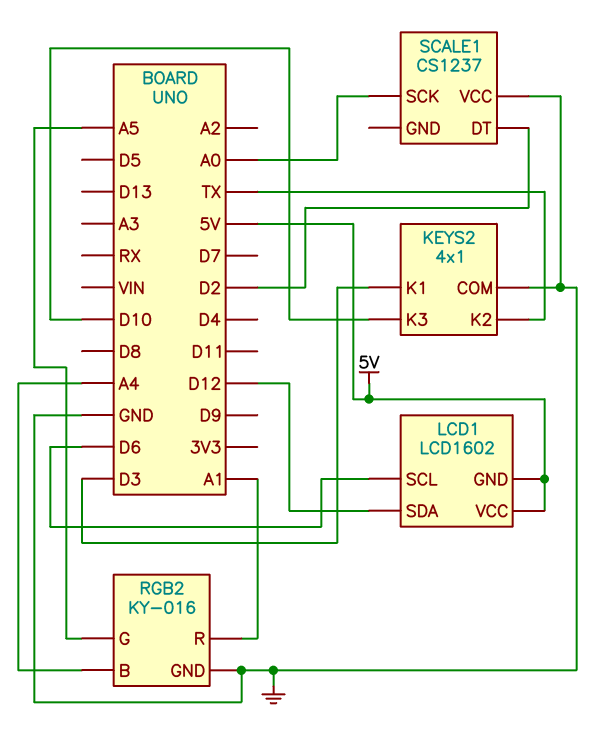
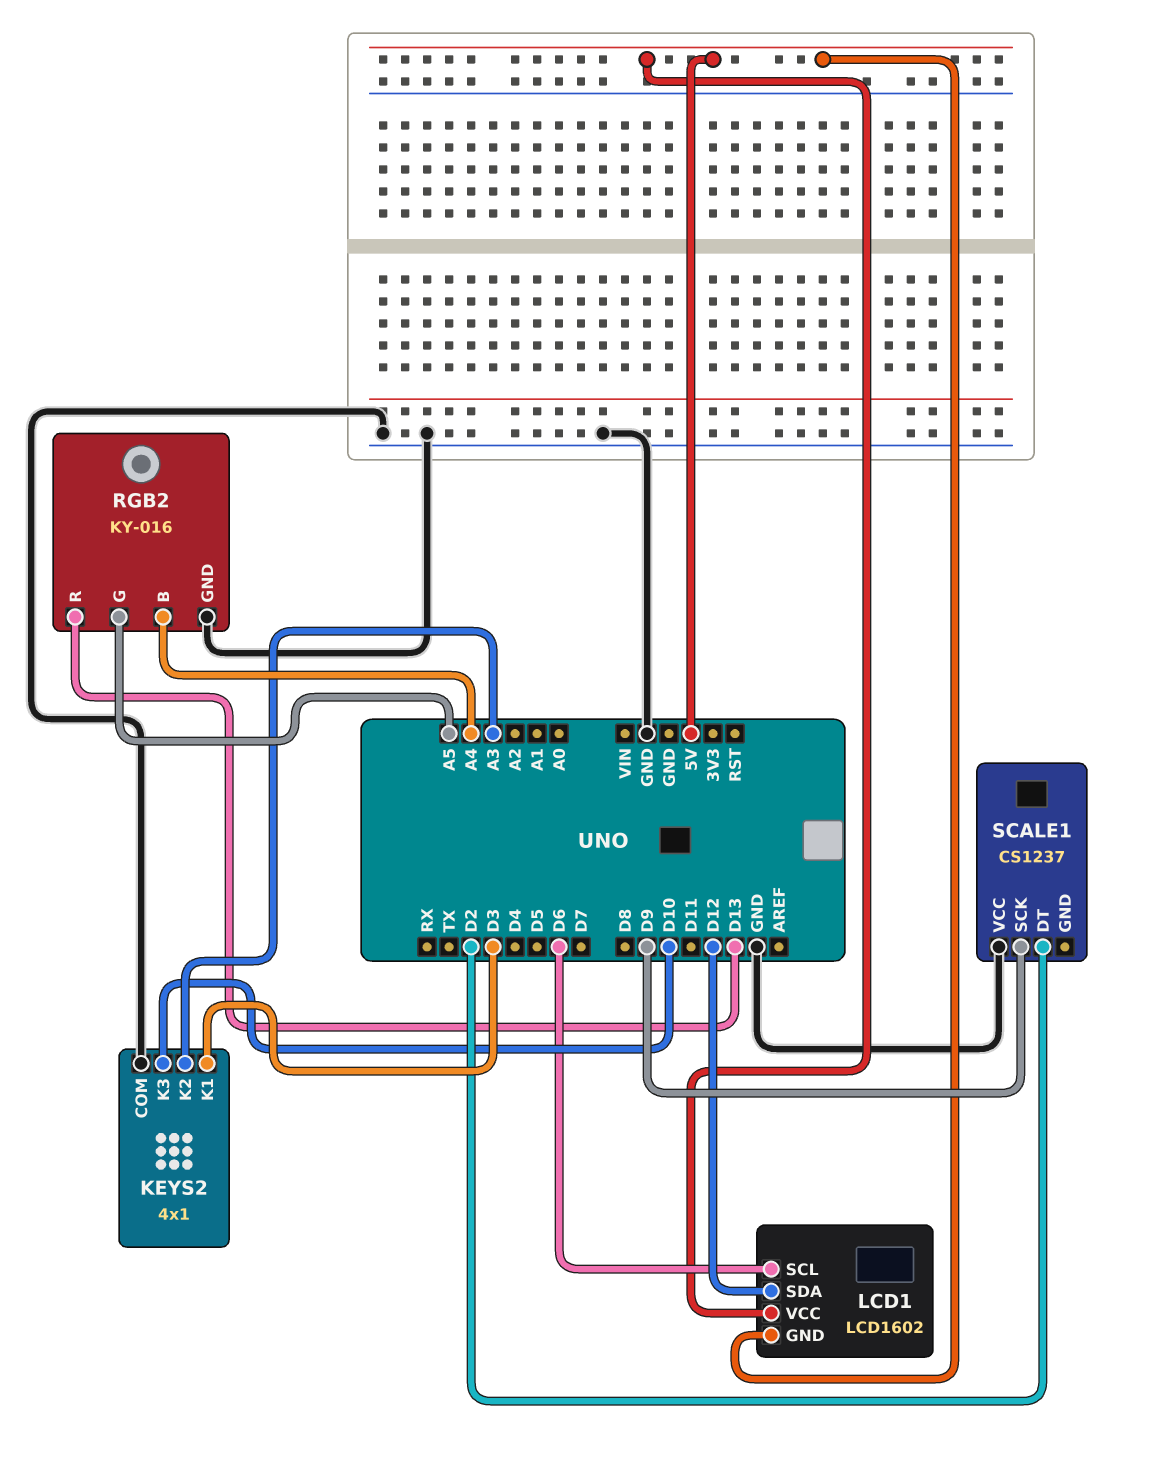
KEYS2 pin K2: TX -> A3
RGB2 pin R: A1 -> D13
SCALE1 pin SCK: A0 -> D9

